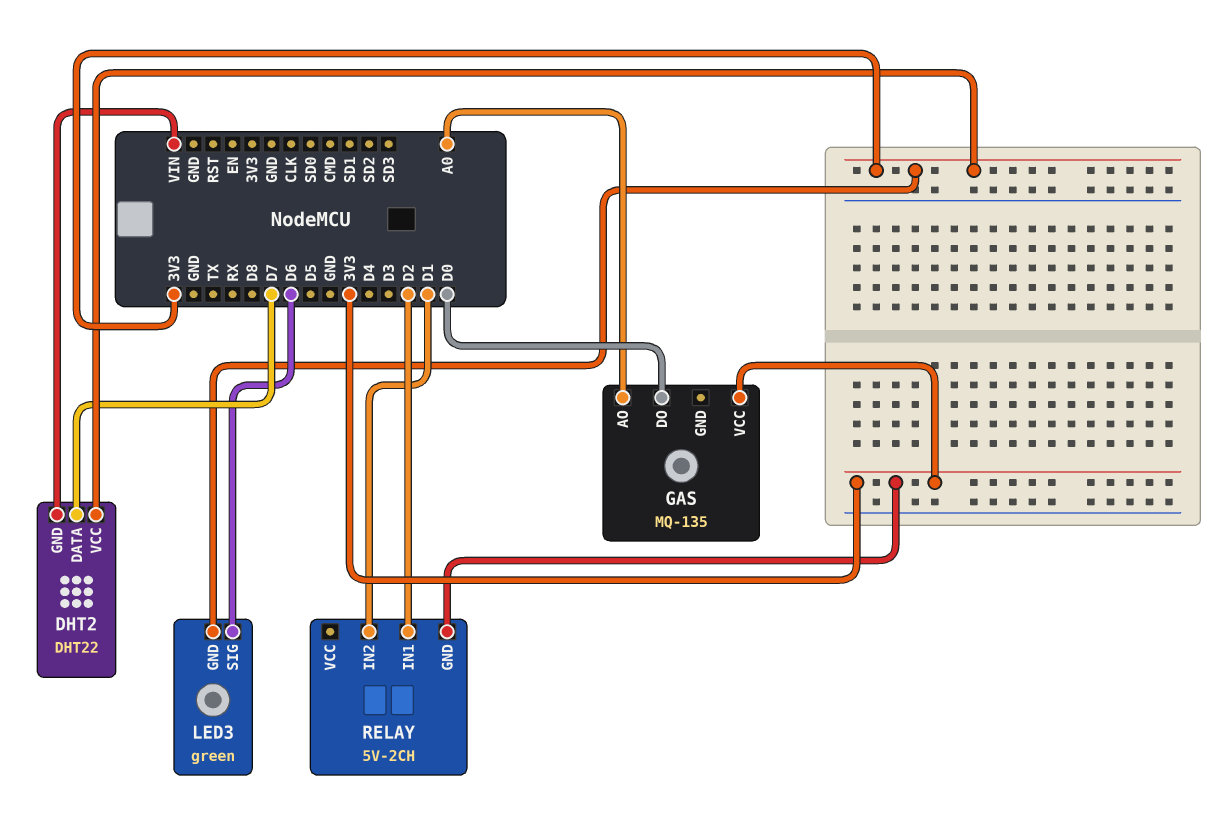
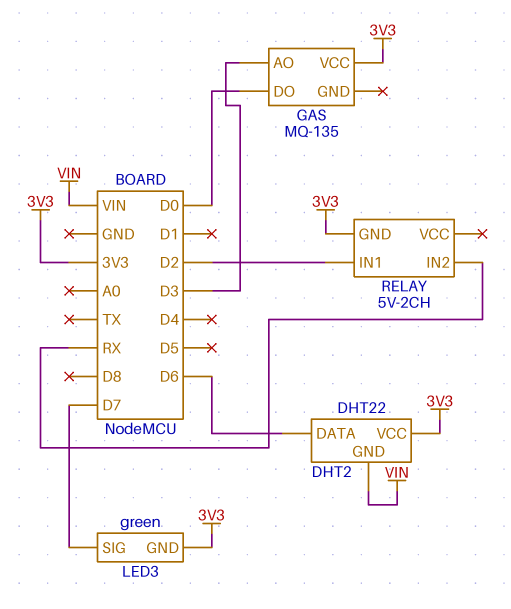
DHT2 pin DATA: D7 -> D6
GAS pin AO: A0 -> D3
LED3 pin SIG: D6 -> D7
RELAY pin IN2: D1 -> RX

